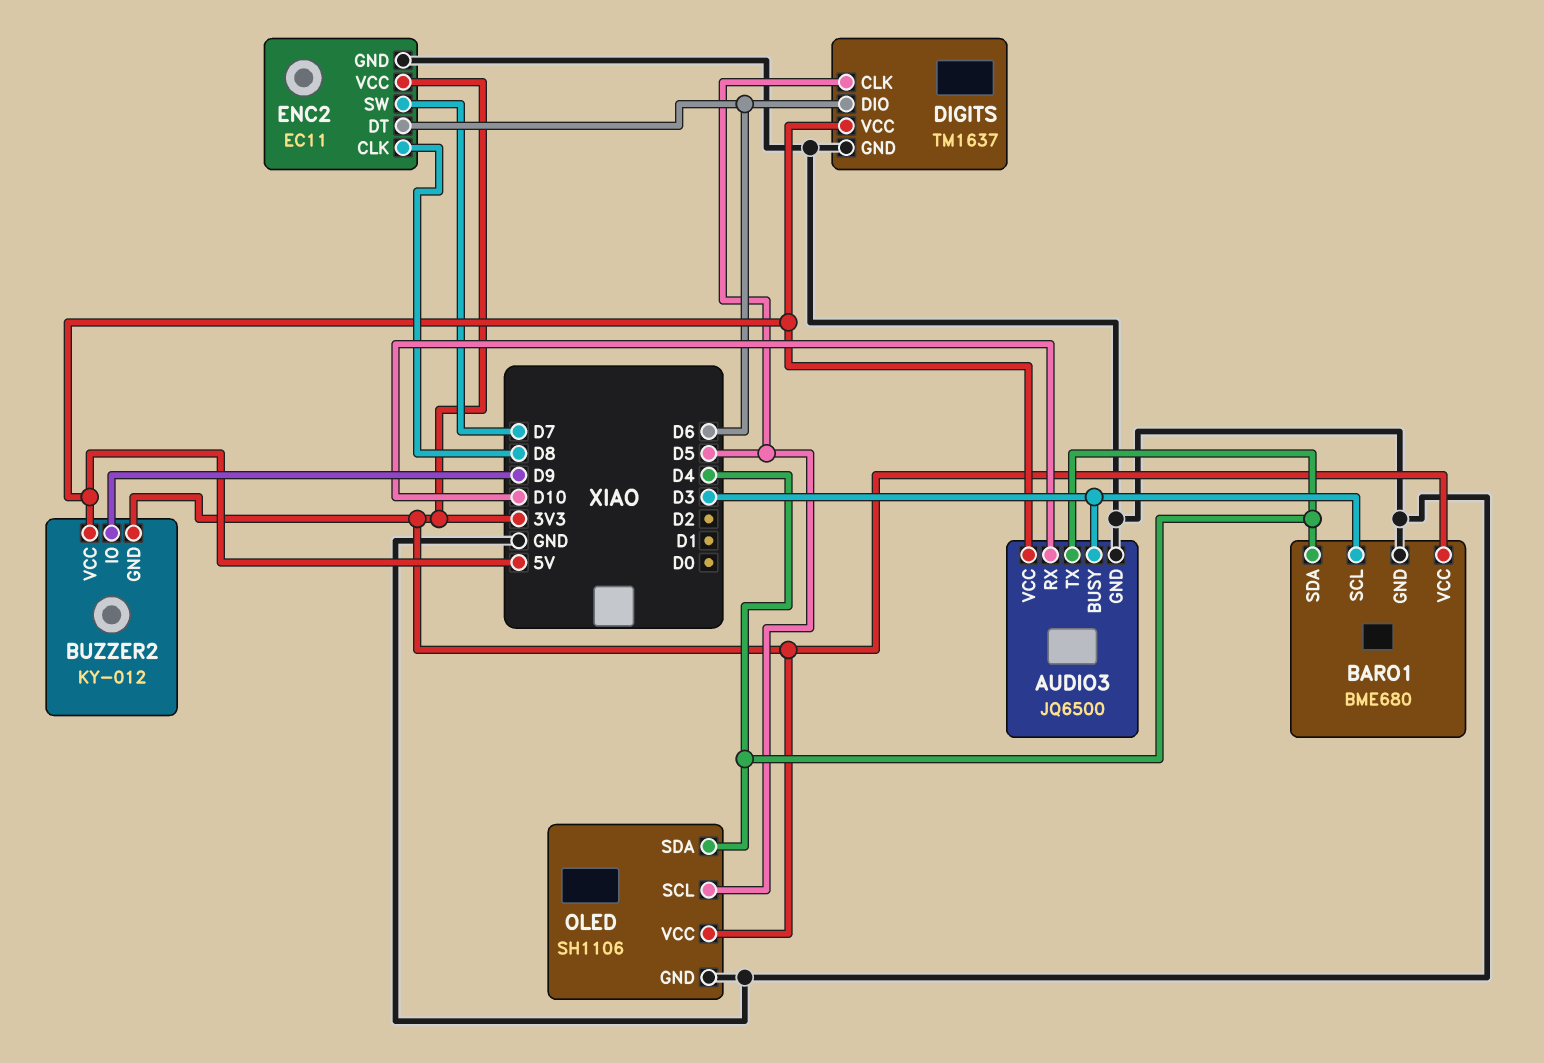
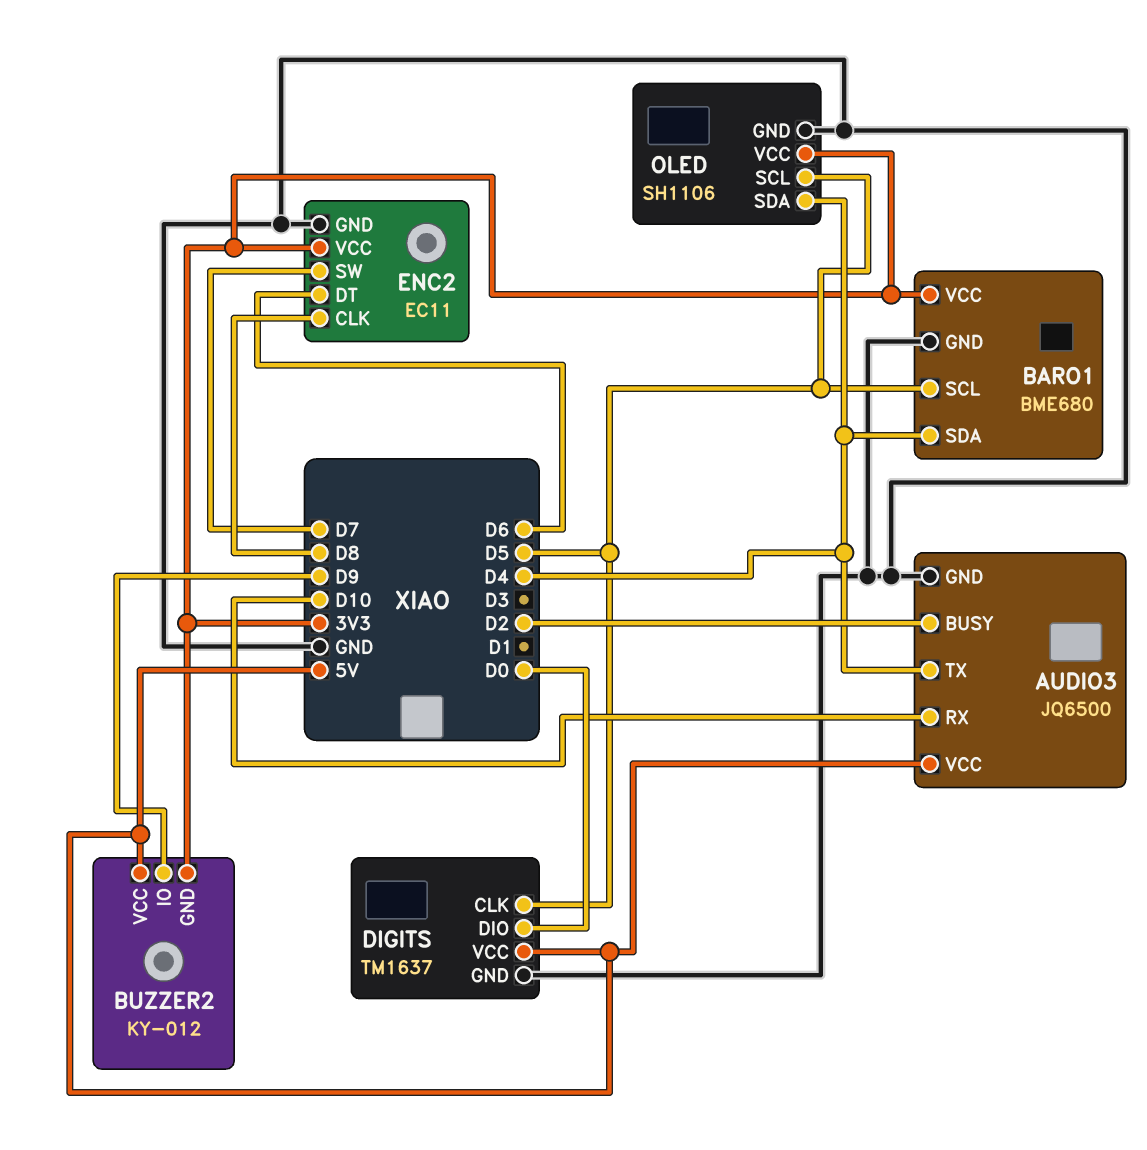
AUDIO3 pin BUSY: D3 -> D2
BARO1 pin SCL: D3 -> D5
DIGITS pin DIO: D6 -> D0

